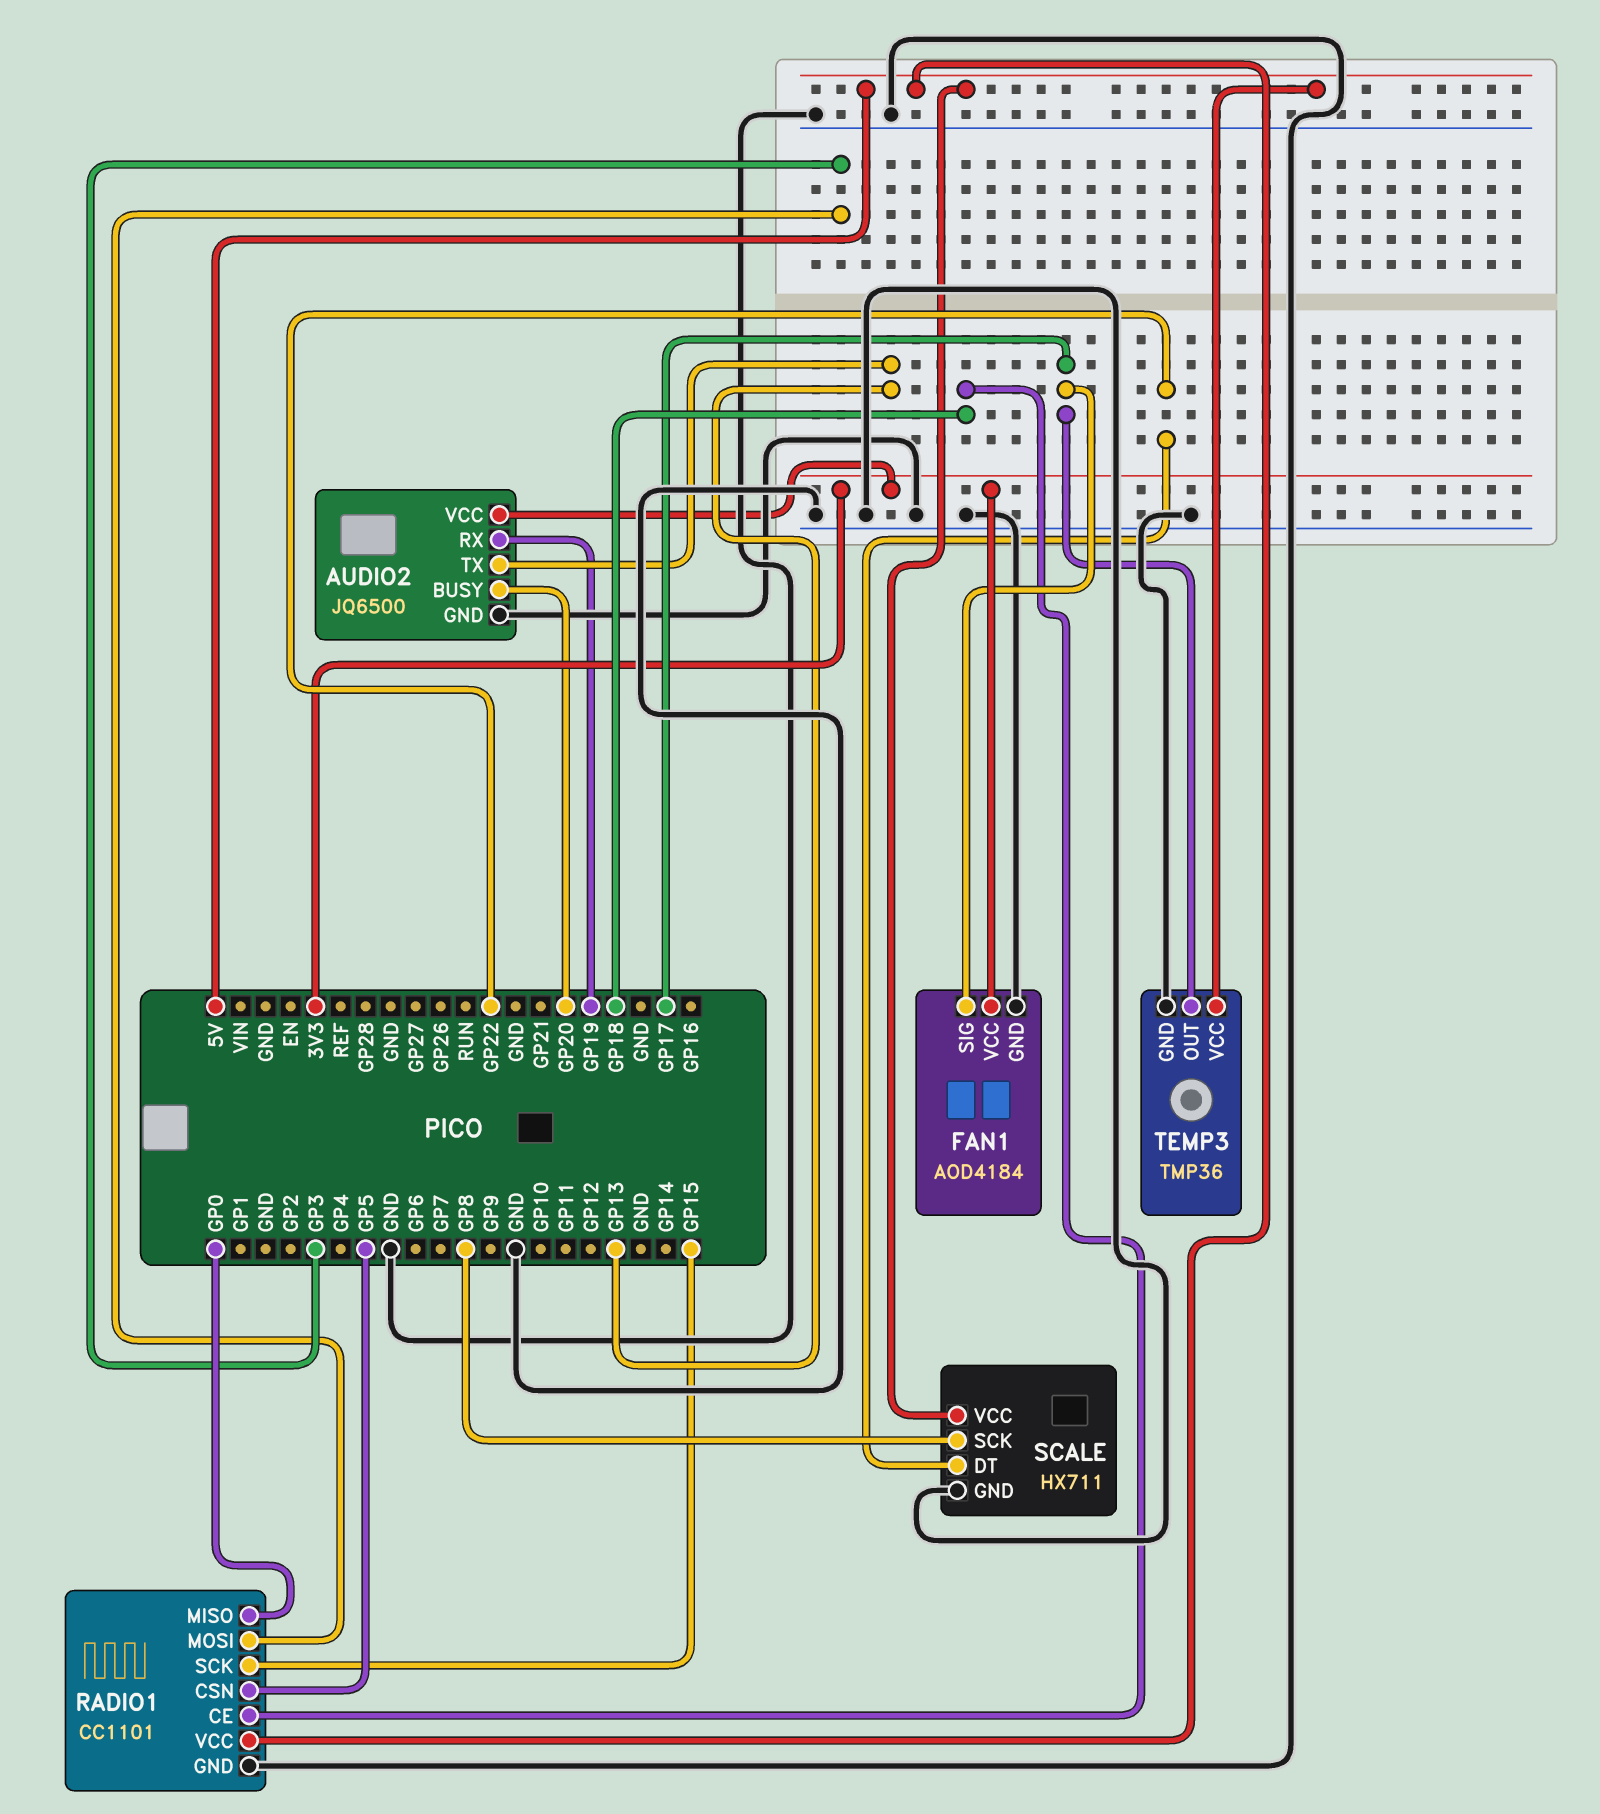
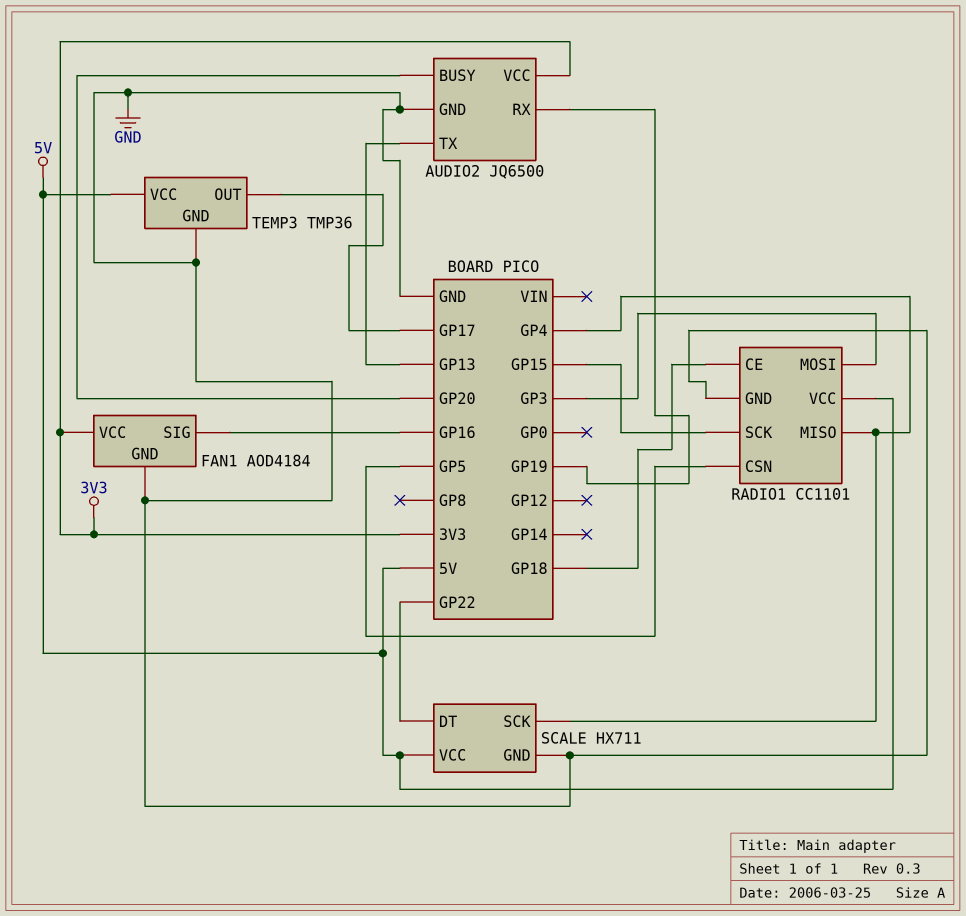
FAN1 pin SIG: GP17 -> GP16
RADIO1 pin MISO: GP0 -> GP4
SCALE pin SCK: GP8 -> GP4

